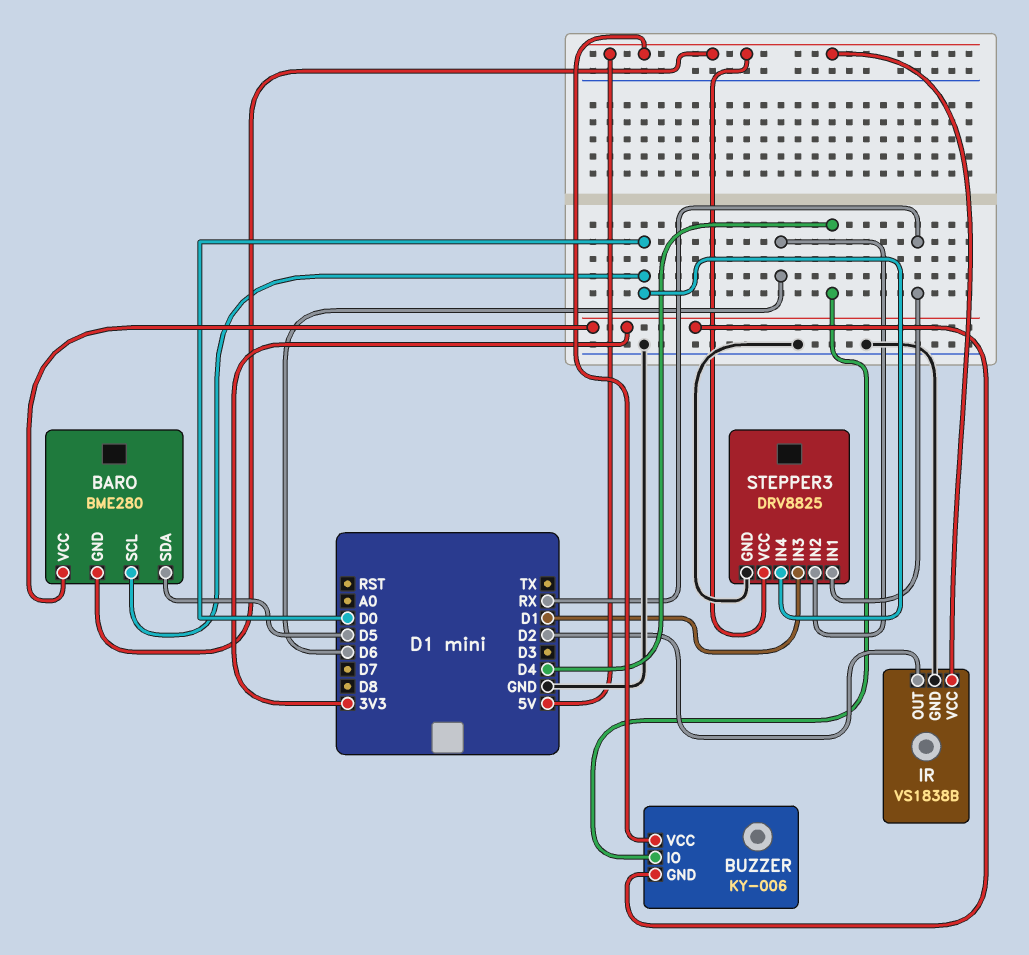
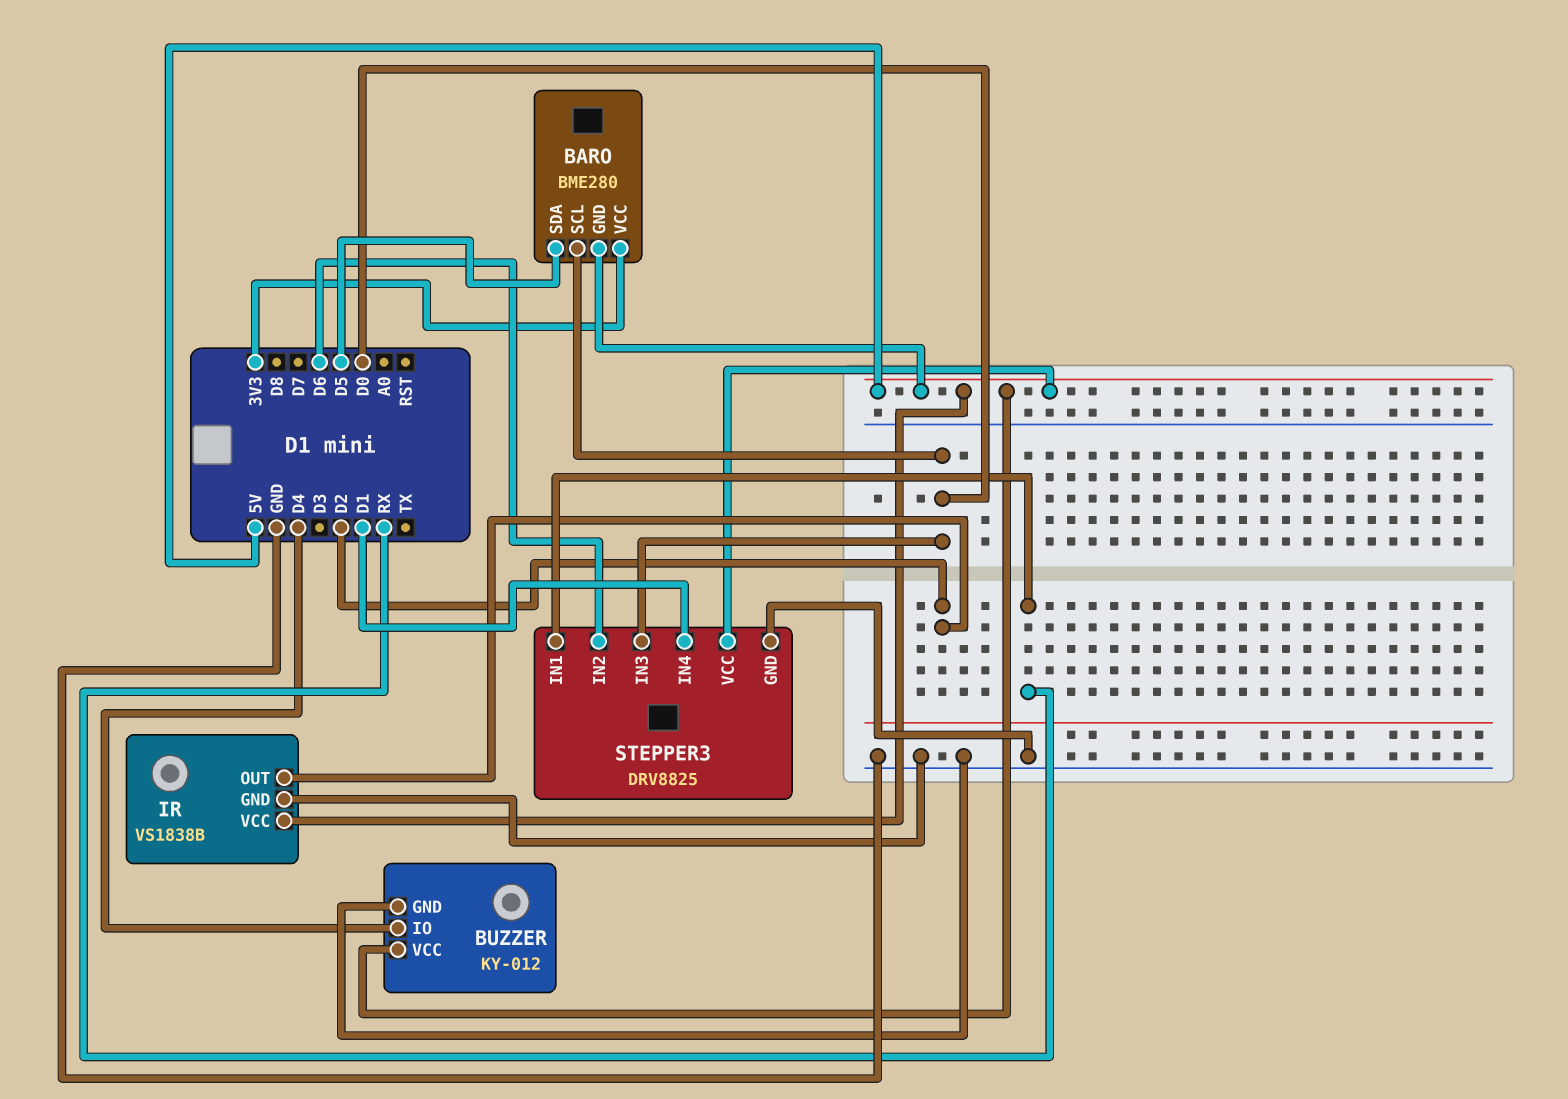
BUZZER: KY-006 -> KY-012
BUZZER pin GND: 3V3 -> GND
STEPPER3 pin IN3: D1 -> D0
STEPPER3 pin IN4: D0 -> D1

